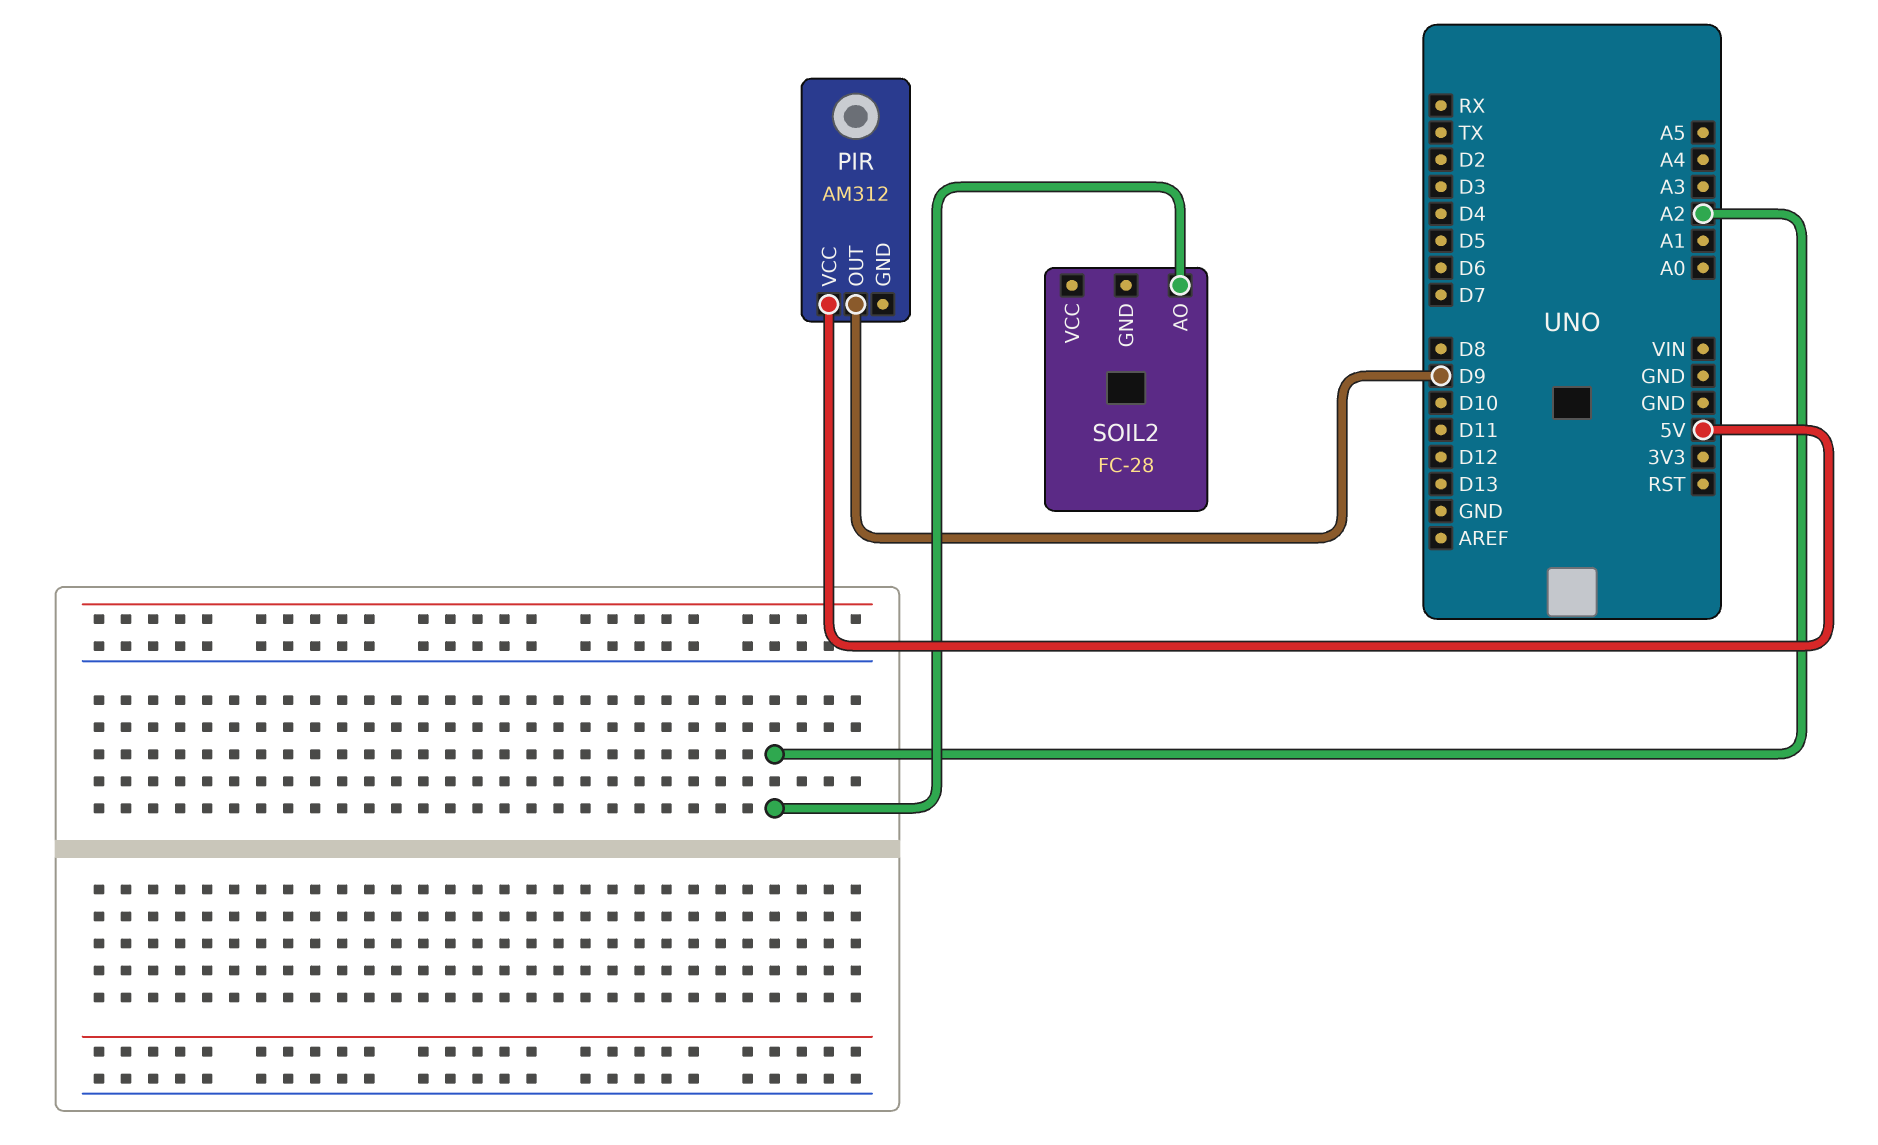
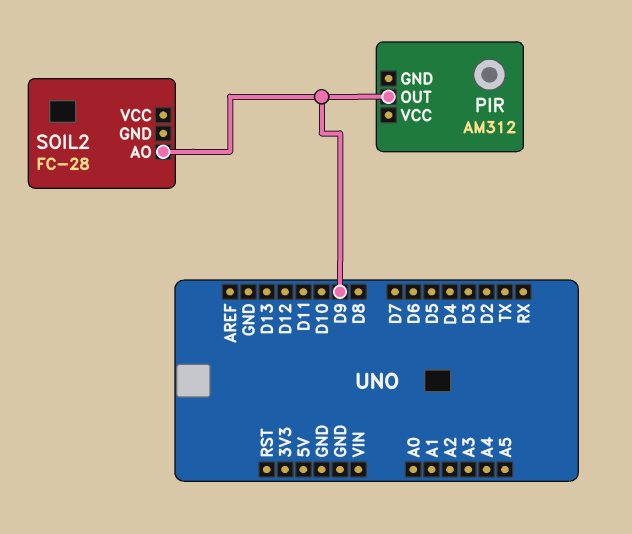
PIR pin VCC: 5V -> none
SOIL2 pin AO: A2 -> D9

